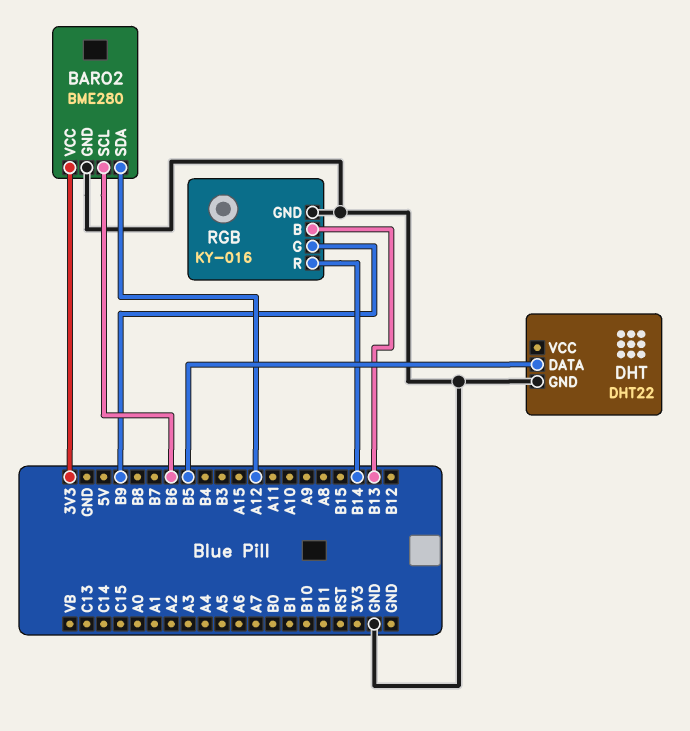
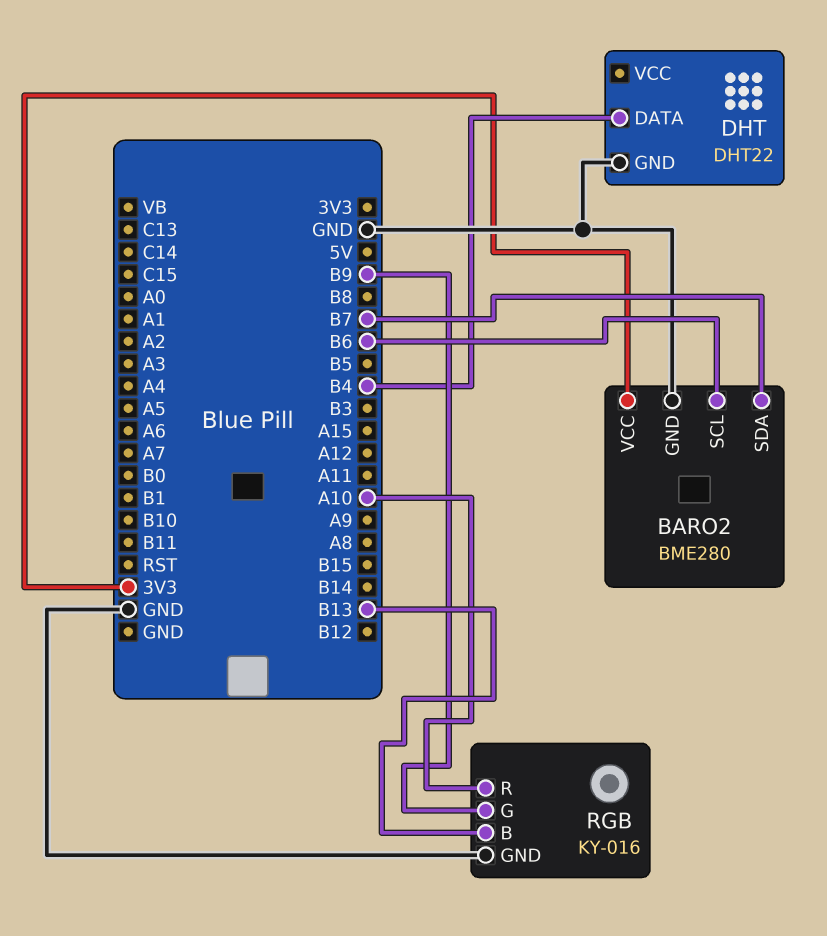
BARO2 pin SDA: A12 -> B7
DHT pin DATA: B5 -> B4
RGB pin R: B14 -> A10

